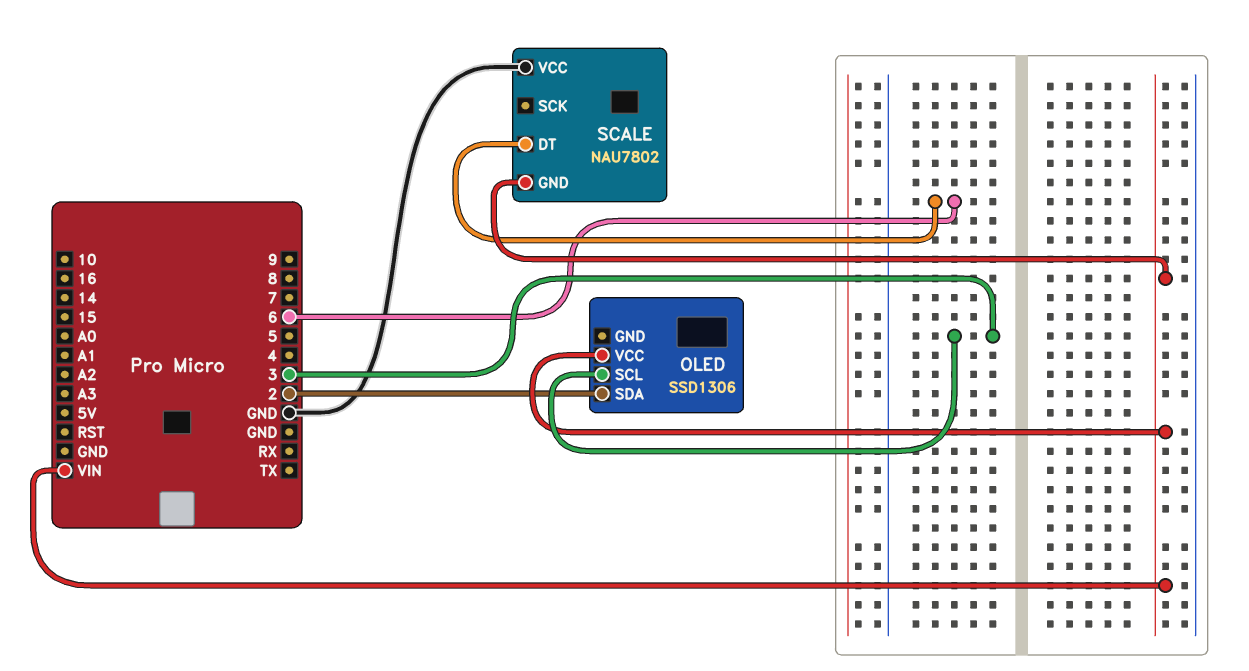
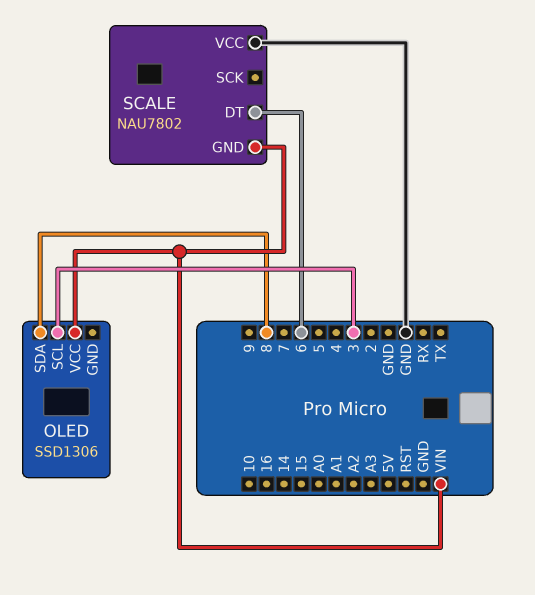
OLED pin SDA: 2 -> 8

